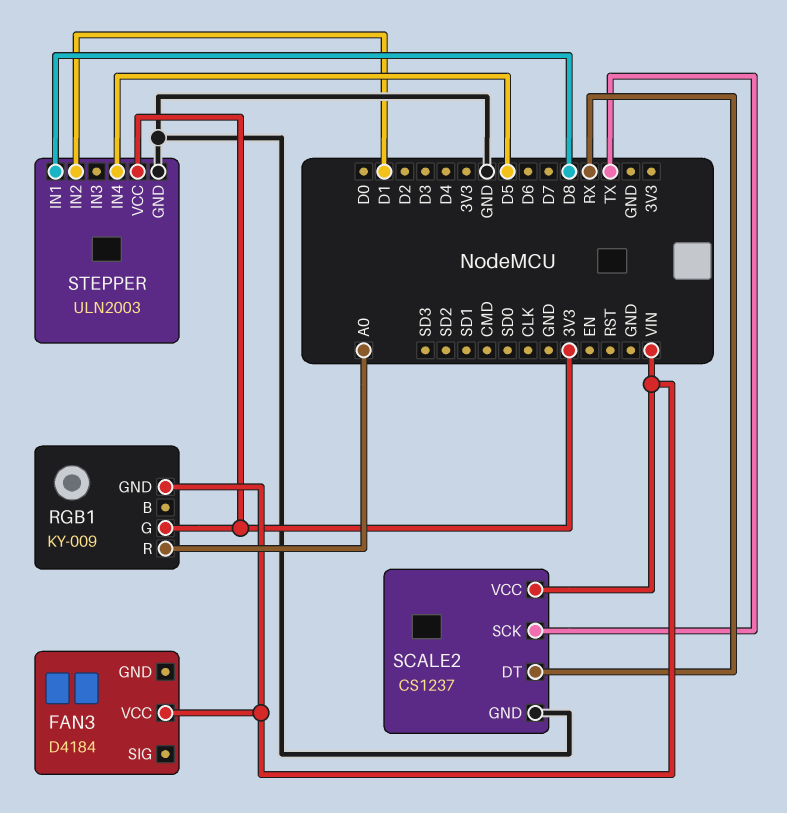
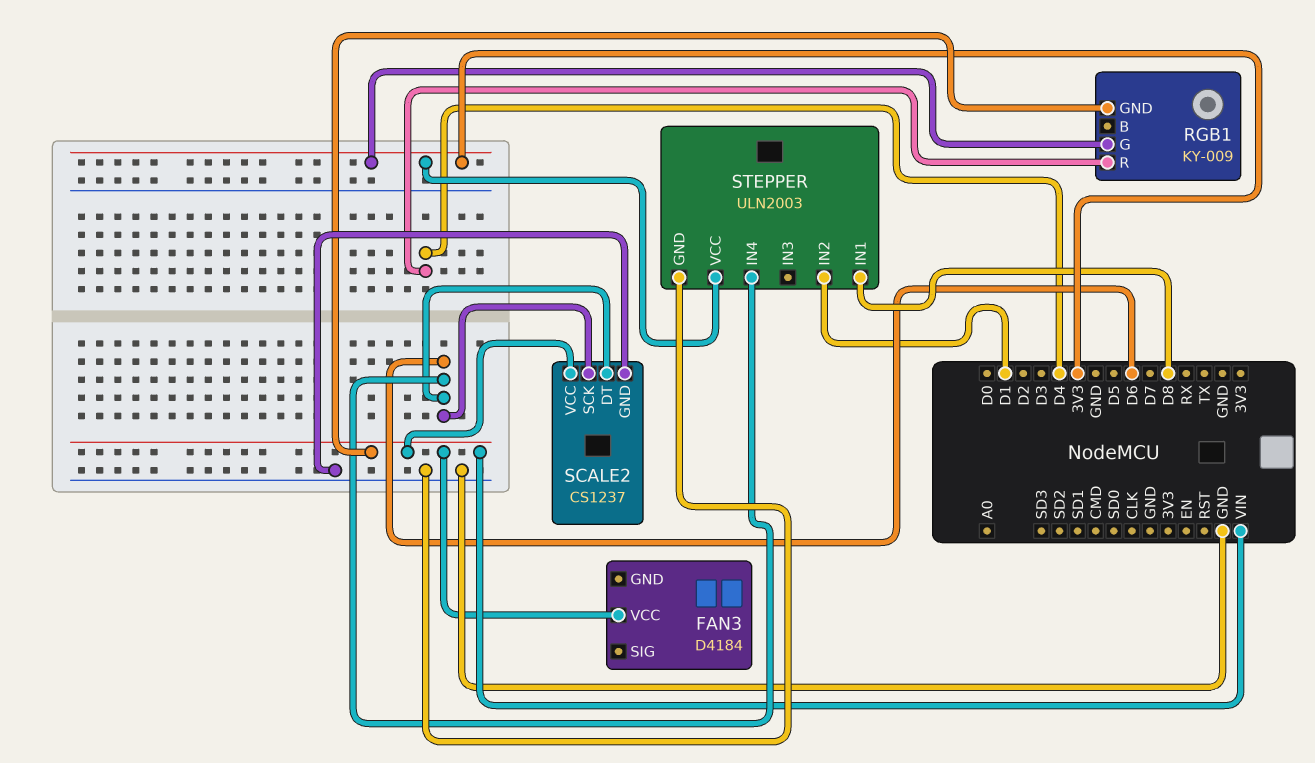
RGB1 pin R: A0 -> D4
SCALE2 pin DT: RX -> D6
SCALE2 pin SCK: TX -> D6
STEPPER pin IN4: D5 -> D6

